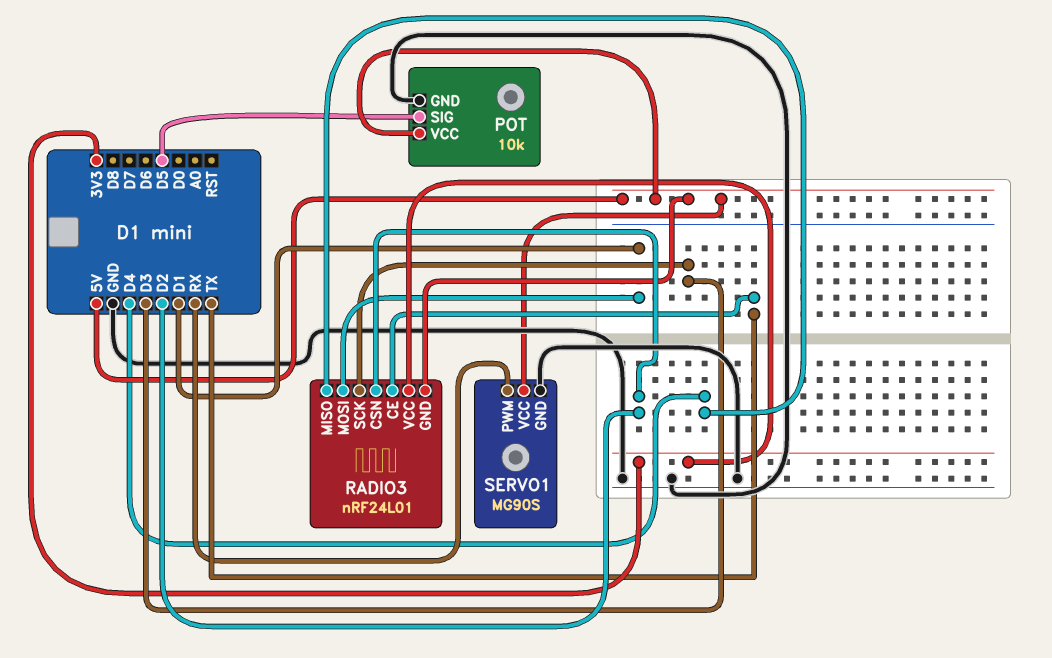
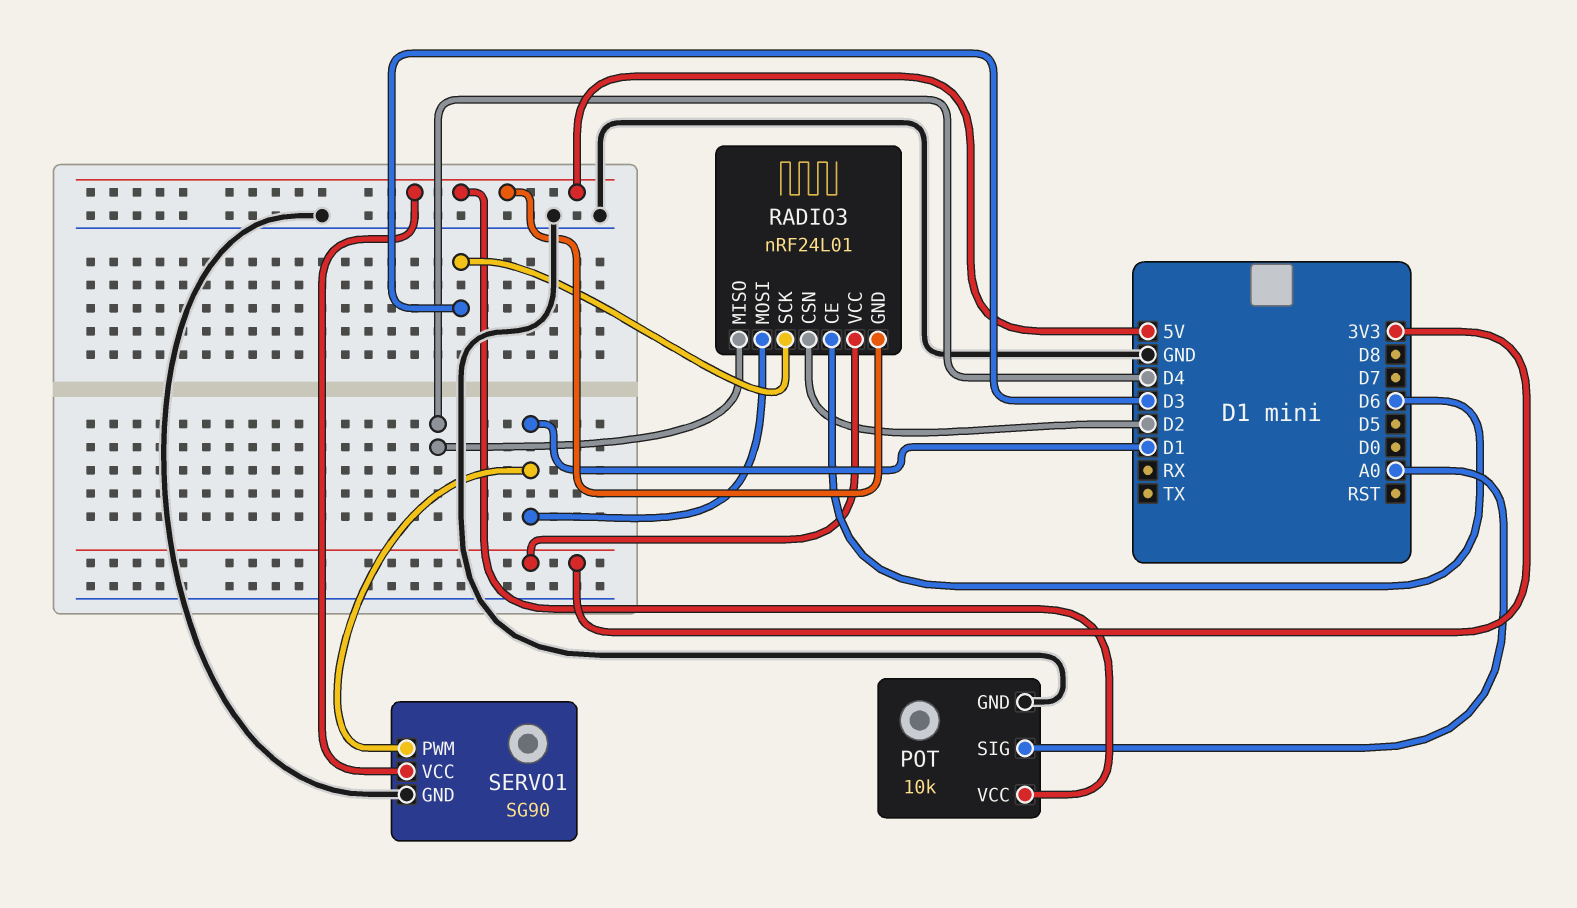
POT pin SIG: D5 -> A0
RADIO3 pin CE: TX -> D6
SERVO1: MG90S -> SG90
SERVO1 pin PWM: RX -> D1

